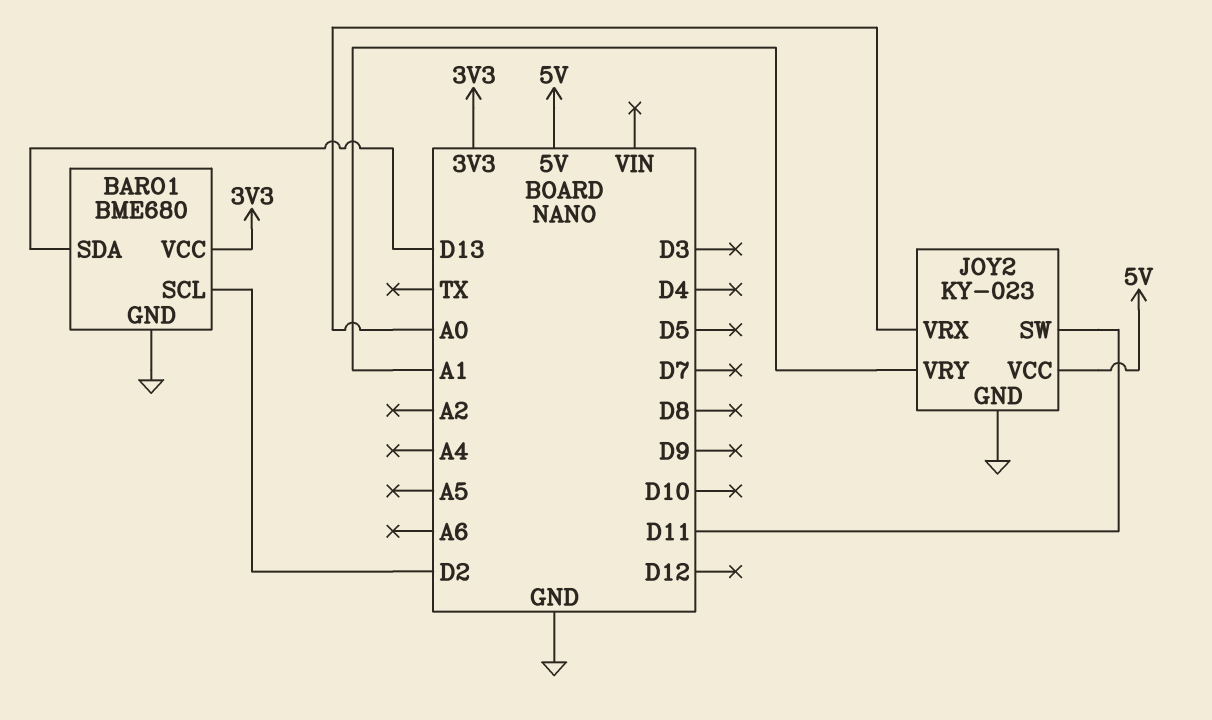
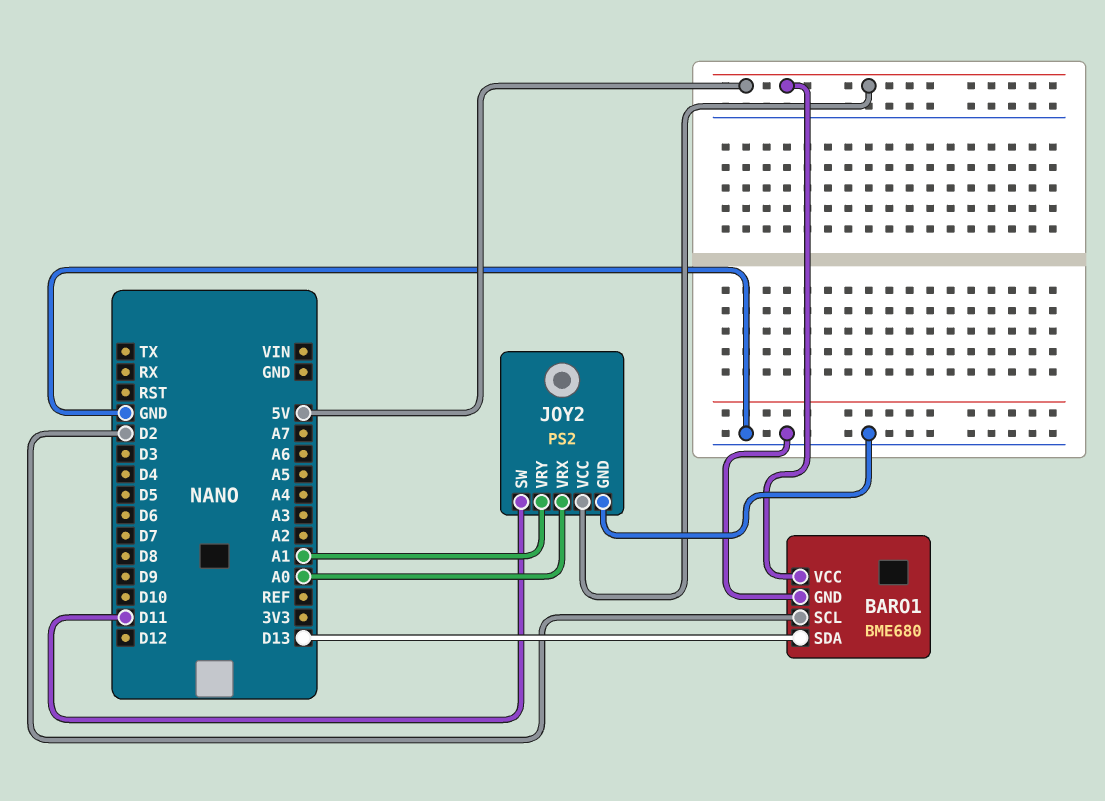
BARO1 pin VCC: 3V3 -> 5V
JOY2: KY-023 -> PS2

